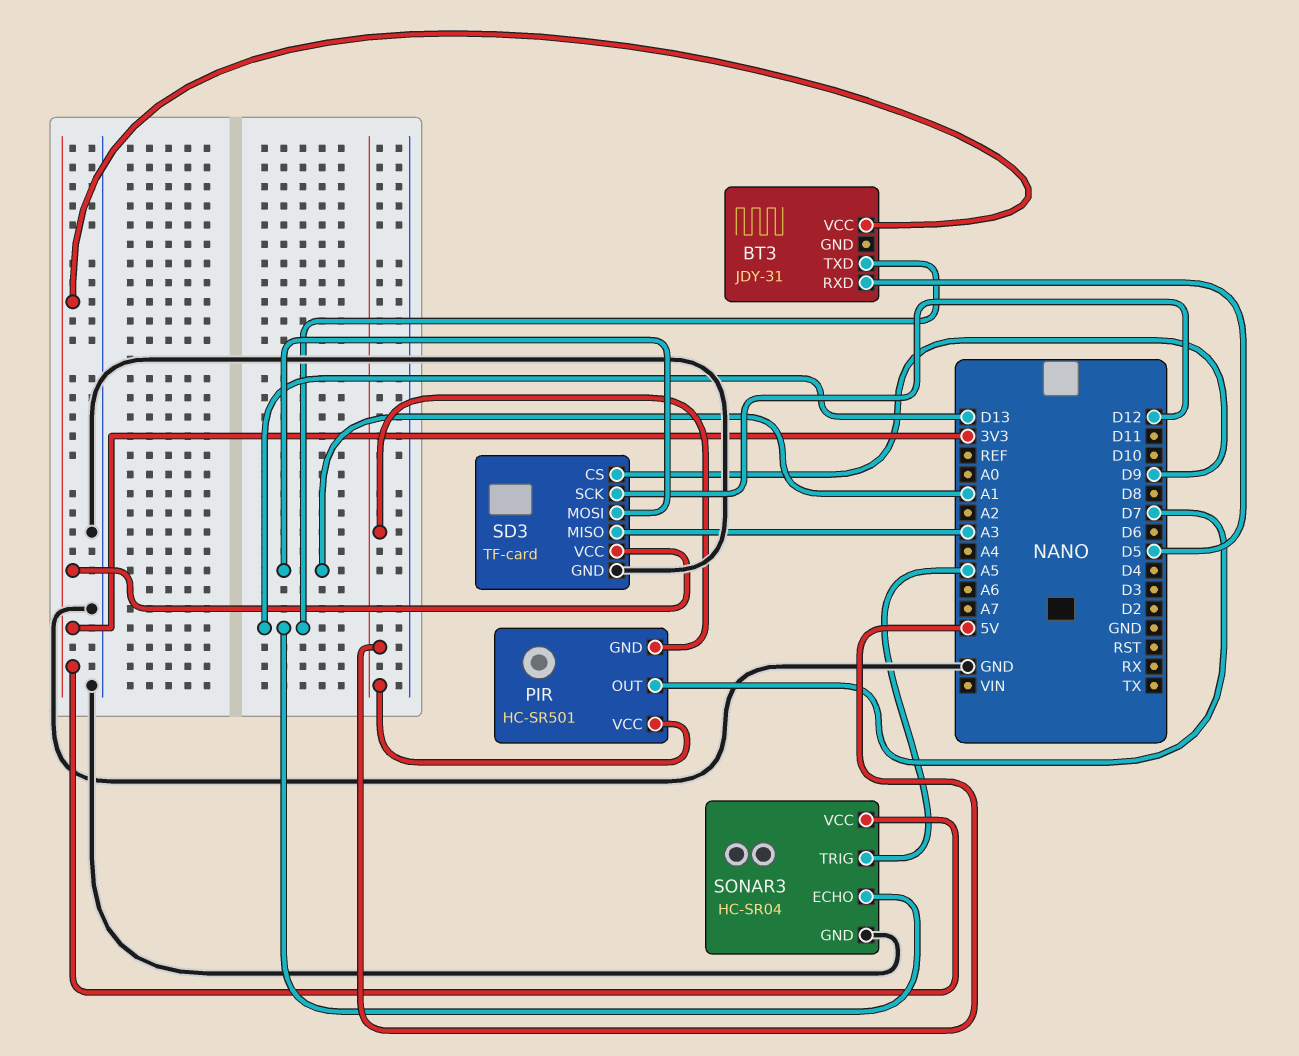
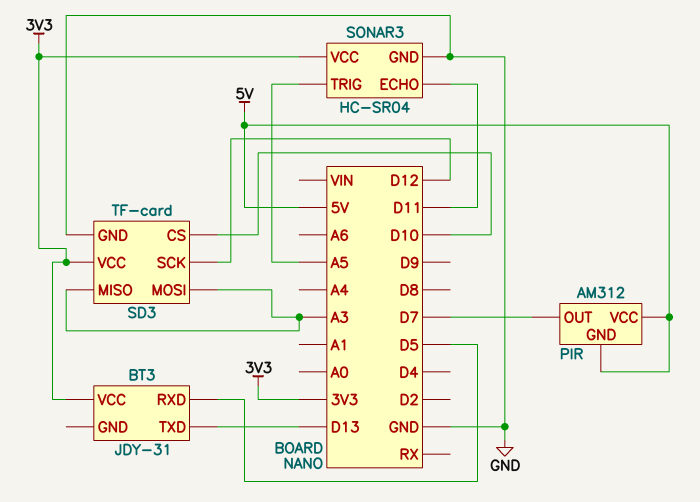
PIR: HC-SR501 -> AM312
SD3 pin CS: D9 -> D10
SD3 pin MOSI: A1 -> A3
SONAR3 pin ECHO: D13 -> D11

